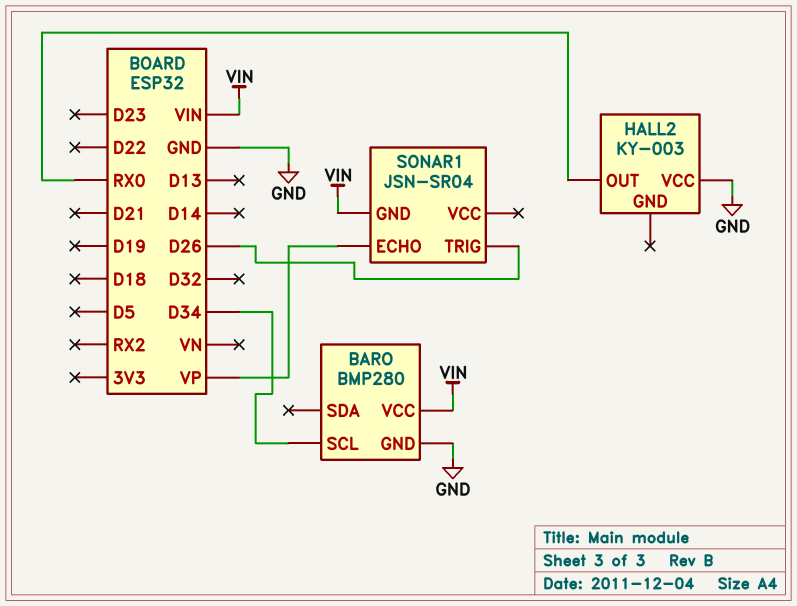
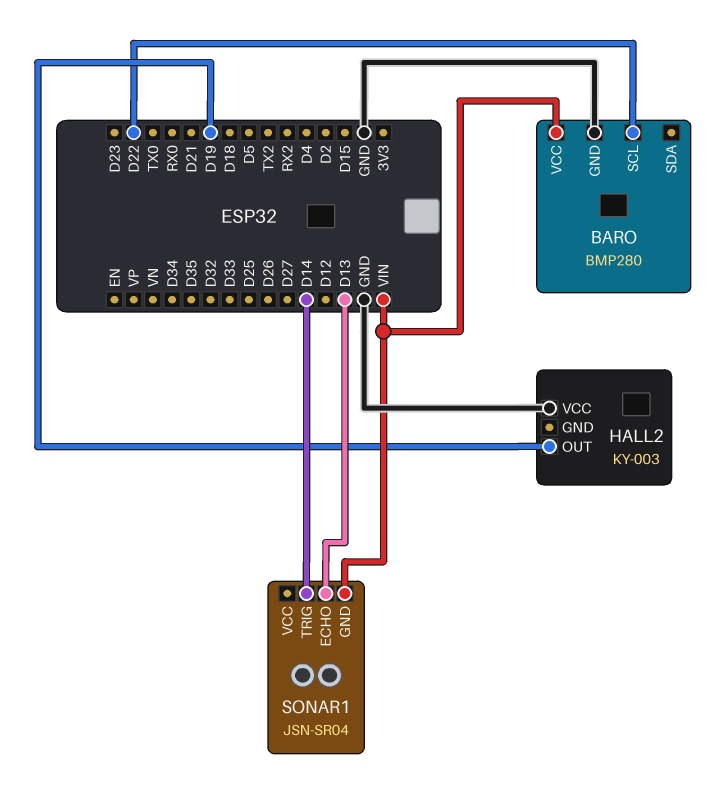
BARO pin SCL: D34 -> D22
HALL2 pin OUT: RX0 -> D19
SONAR1 pin ECHO: VP -> D13
SONAR1 pin TRIG: D26 -> D14

